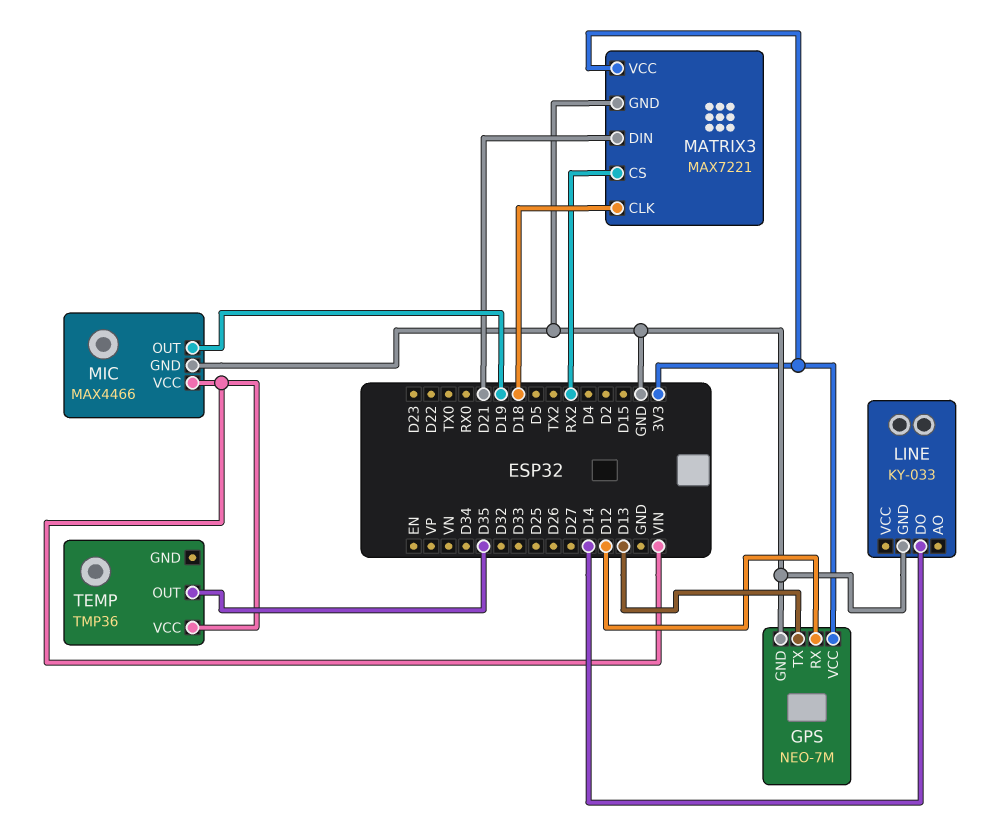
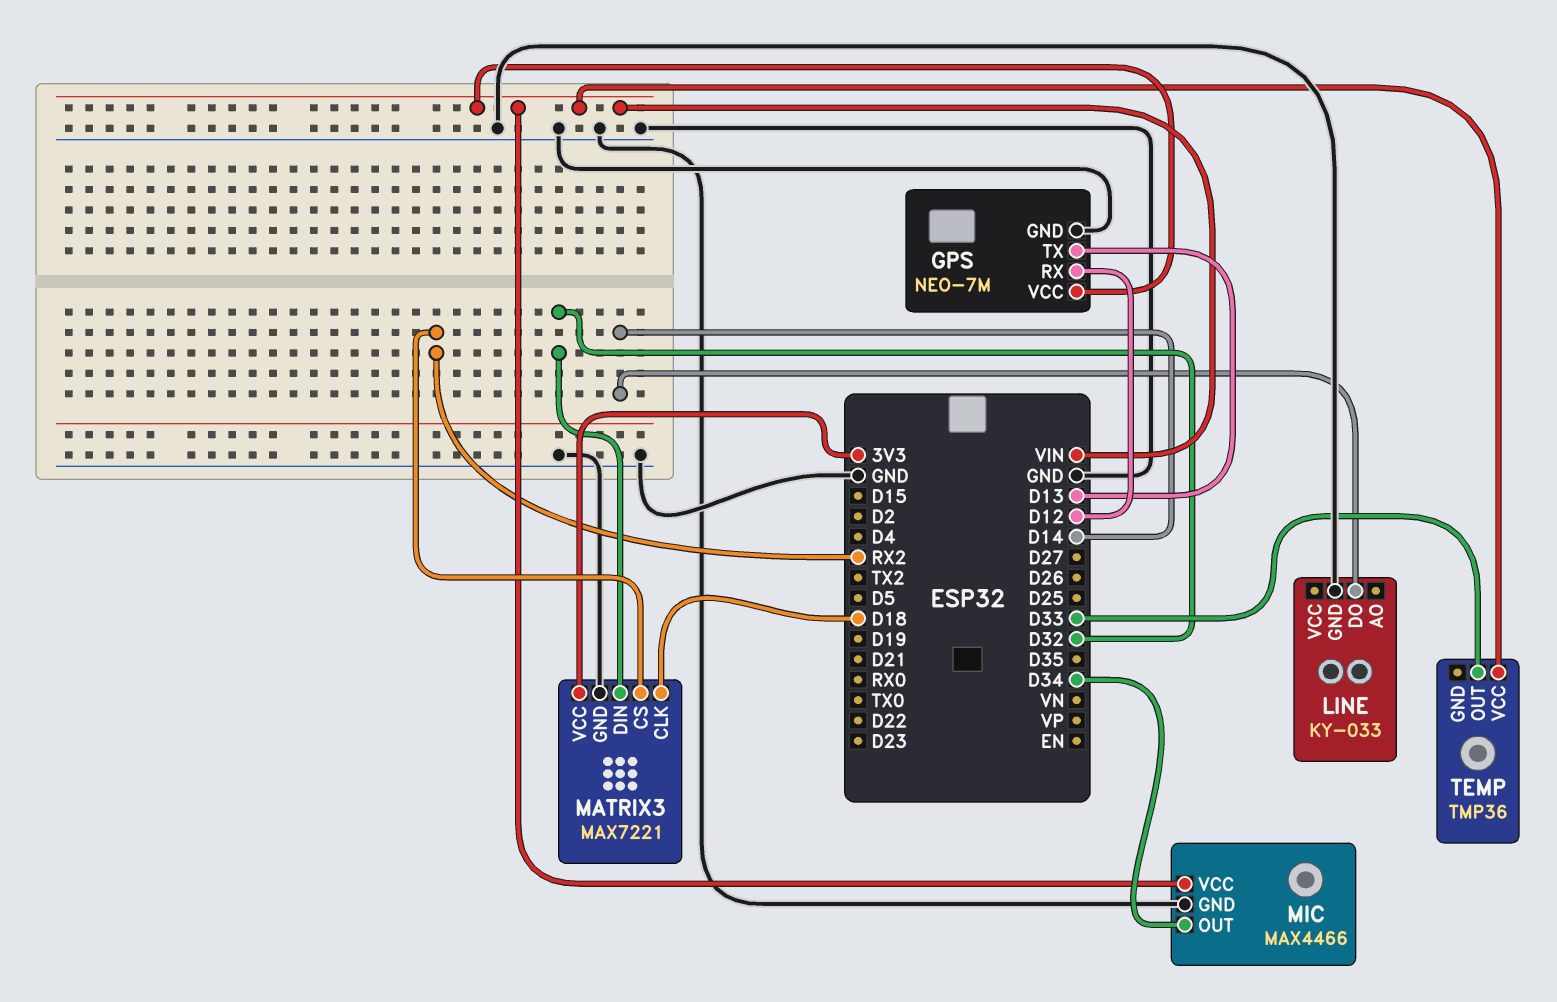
GPS pin VCC: 3V3 -> VIN
MATRIX3 pin DIN: D21 -> D32
MIC pin OUT: D19 -> D34
TEMP pin OUT: D35 -> D33

